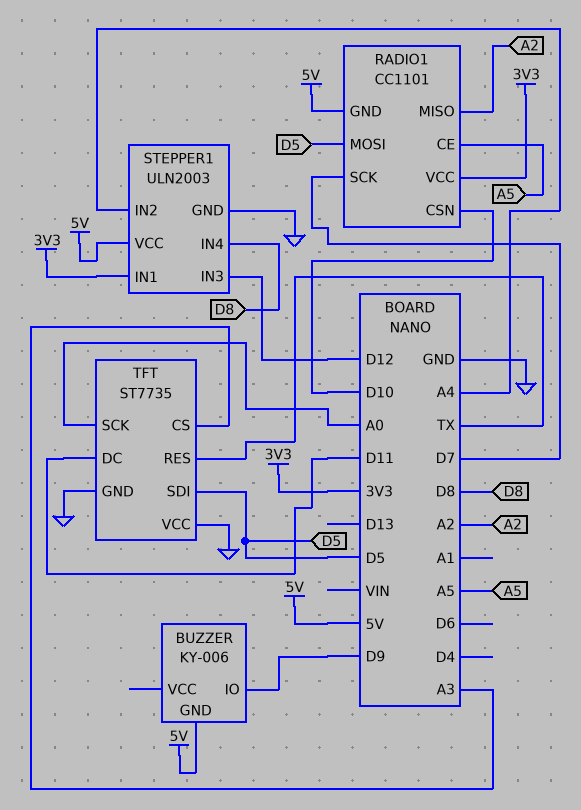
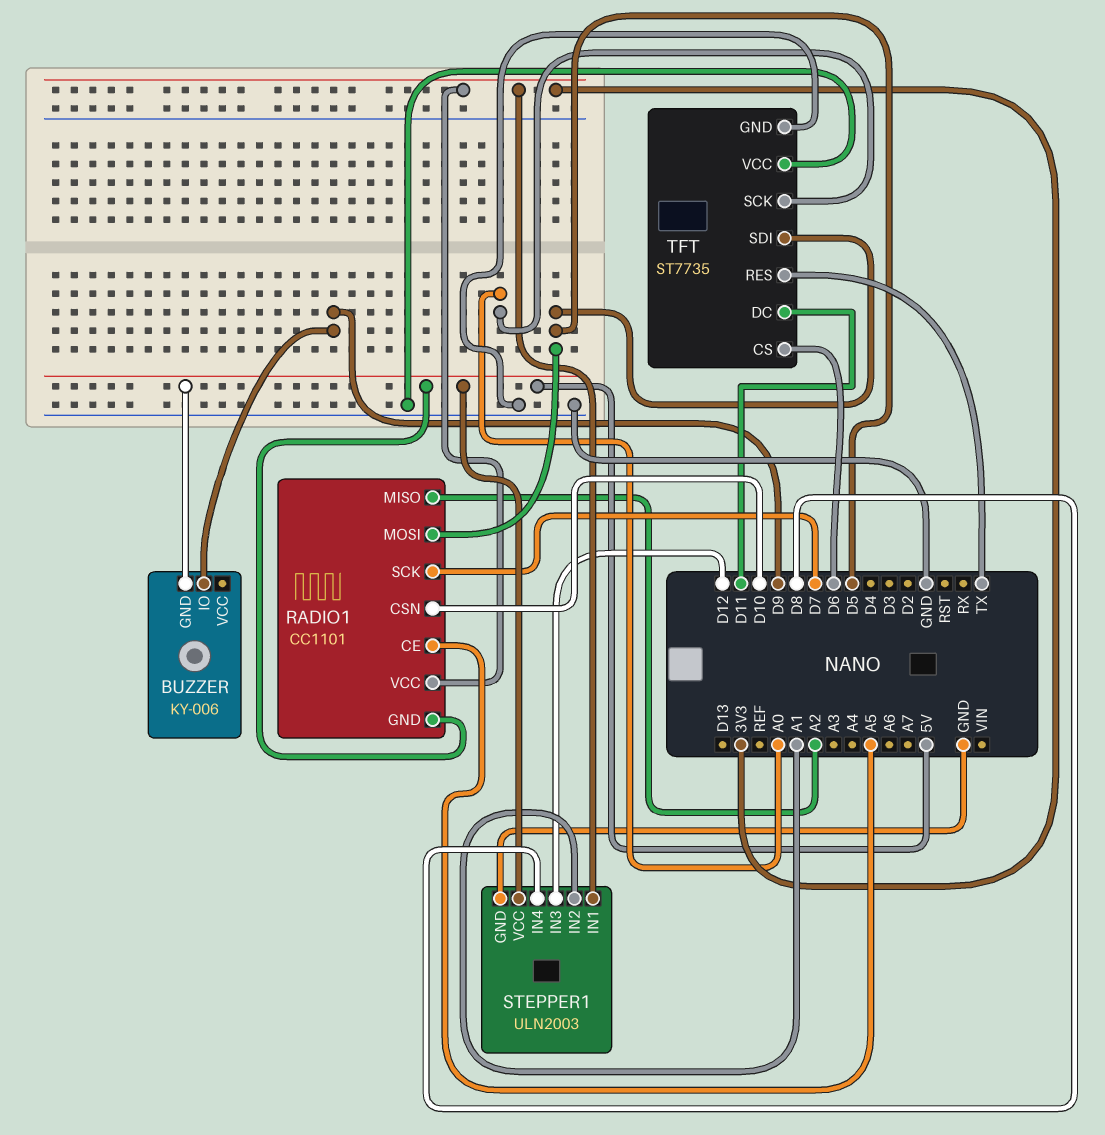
STEPPER1 pin IN2: A4 -> A1
TFT pin CS: A3 -> D6

